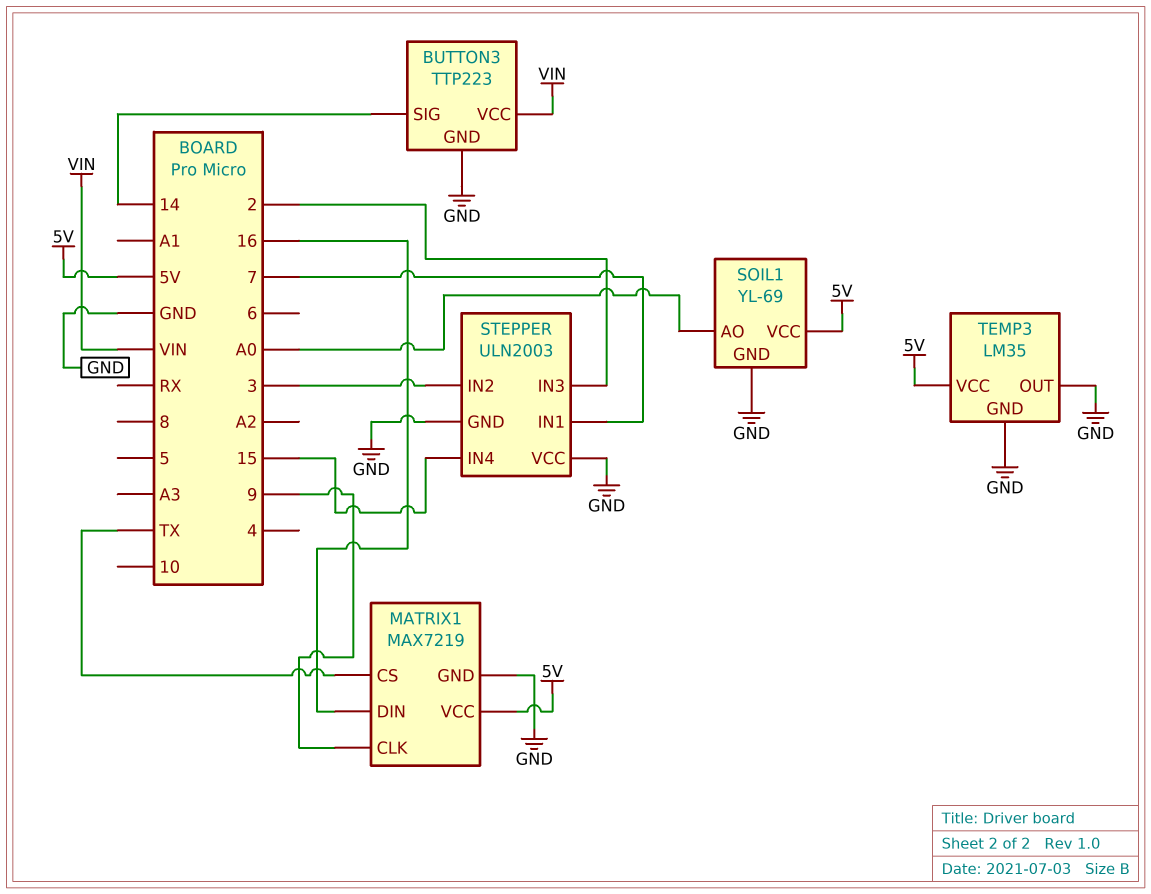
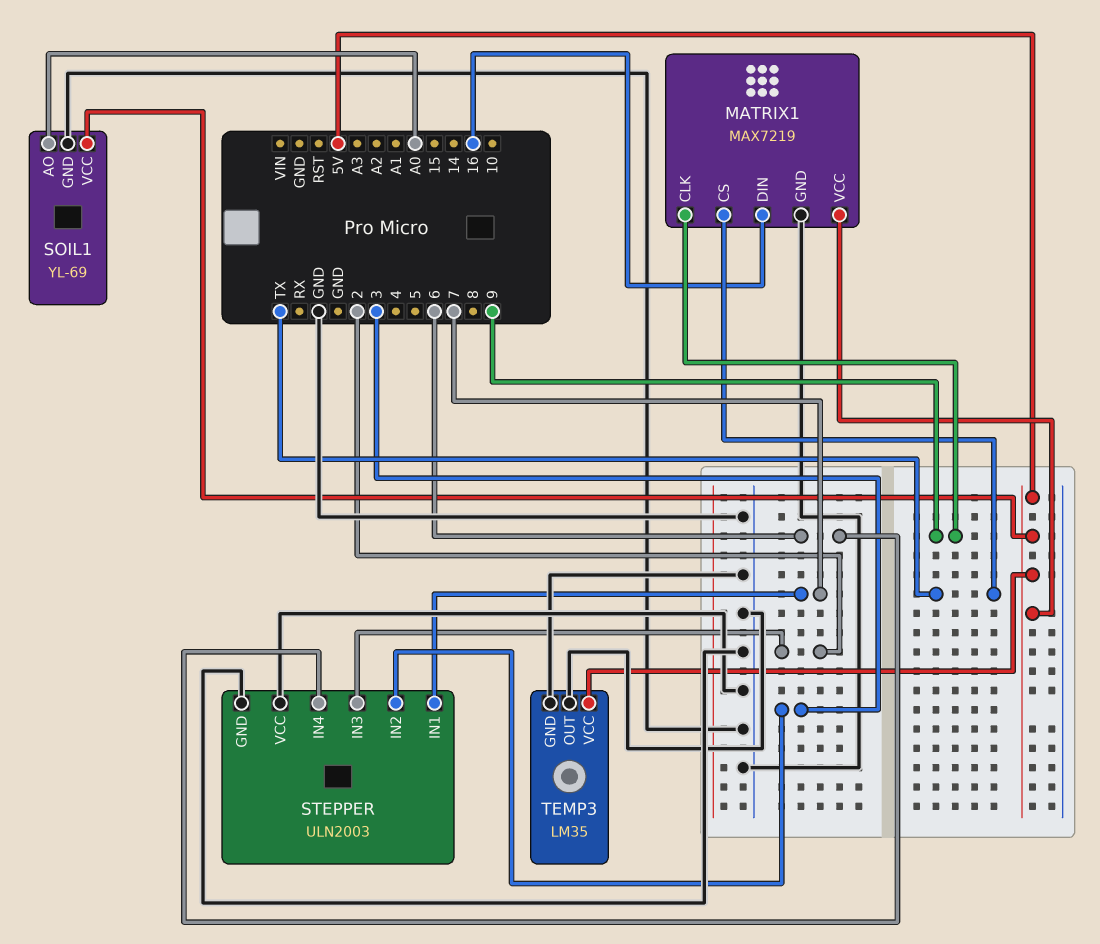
BUTTON3: TTP223 -> none
BUTTON3 pin GND: GND -> none
BUTTON3 pin SIG: 14 -> none
BUTTON3 pin VCC: VIN -> none
STEPPER pin IN4: 15 -> 6

